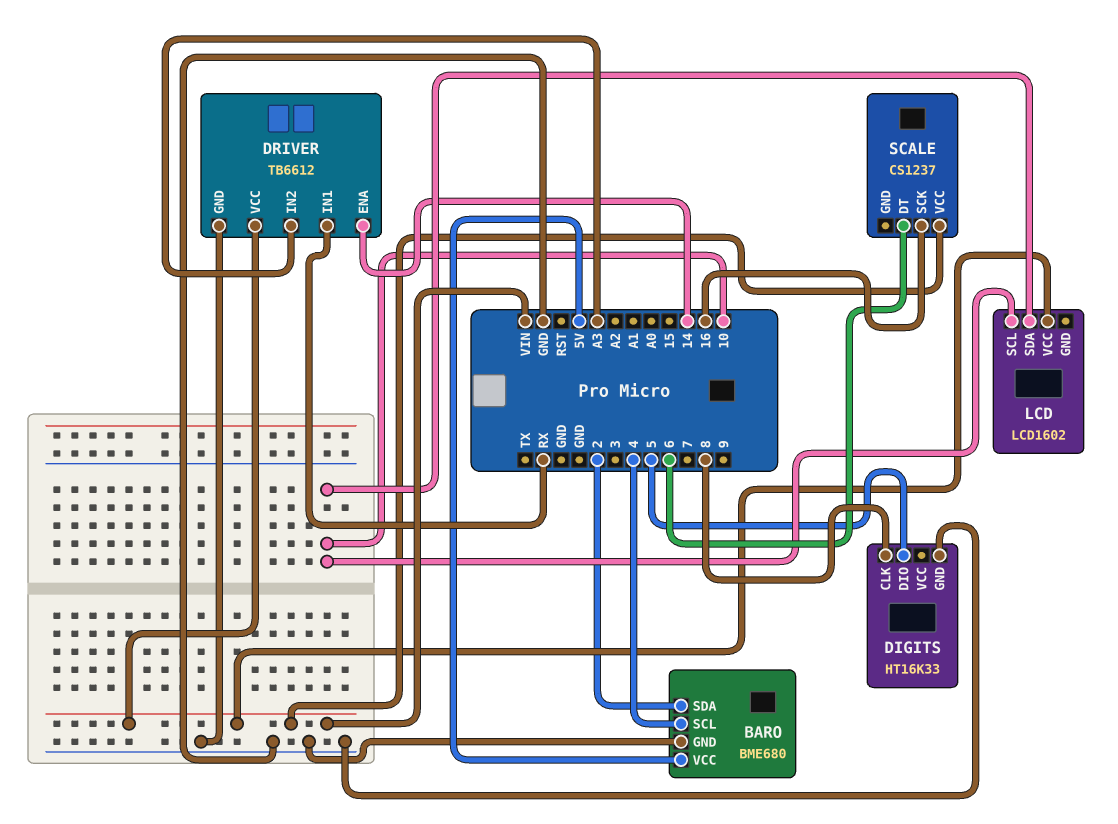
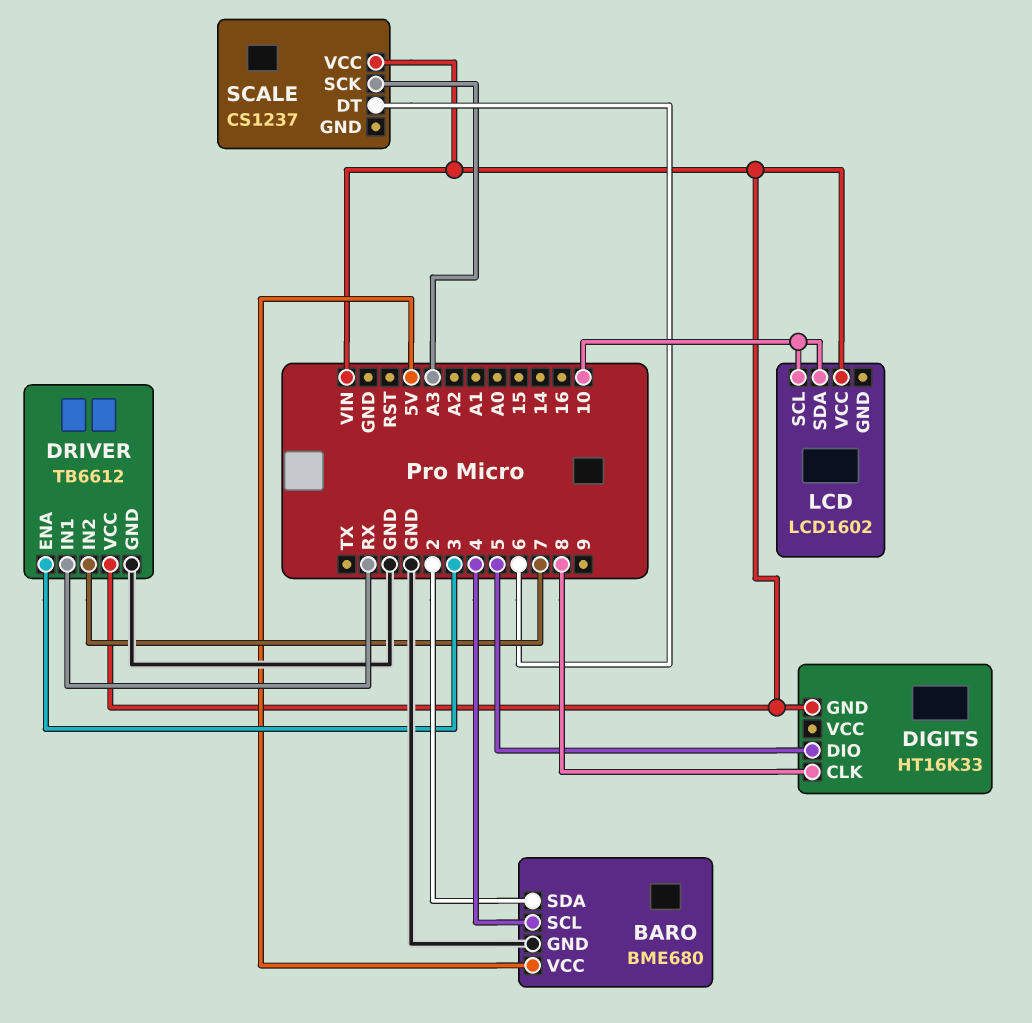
DIGITS pin GND: GND -> VIN
DRIVER pin ENA: 14 -> 3
DRIVER pin IN2: A3 -> 7
SCALE pin SCK: 16 -> A3

